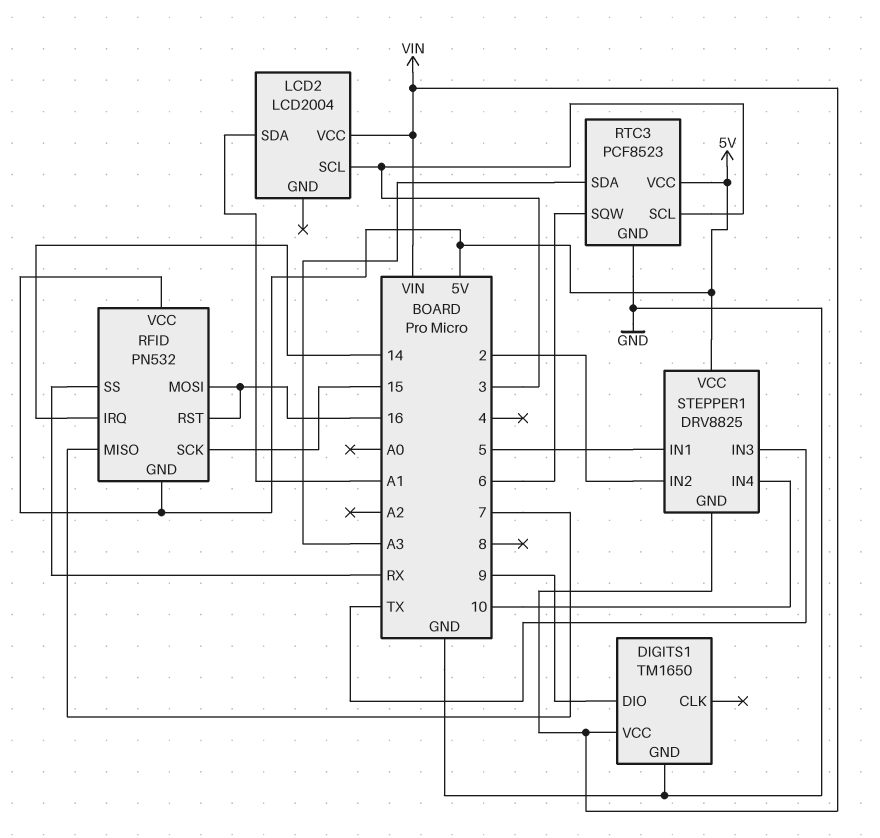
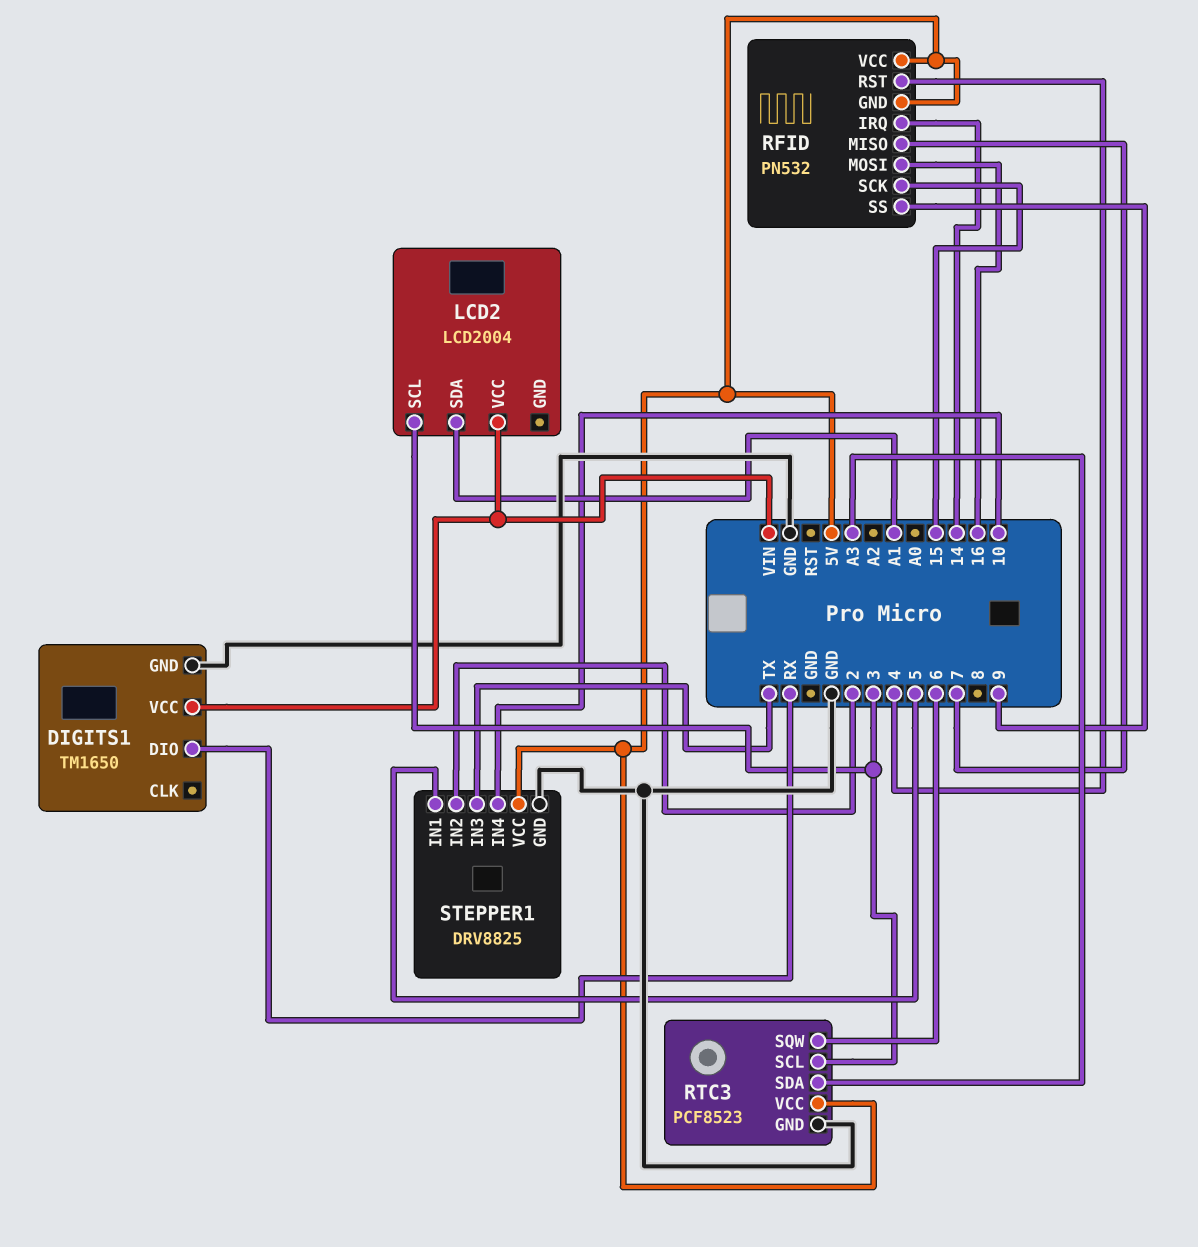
DIGITS1 pin DIO: 9 -> RX
RFID pin RST: 16 -> 4
RFID pin SS: RX -> 9
STEPPER1 pin GND: VIN -> GND

